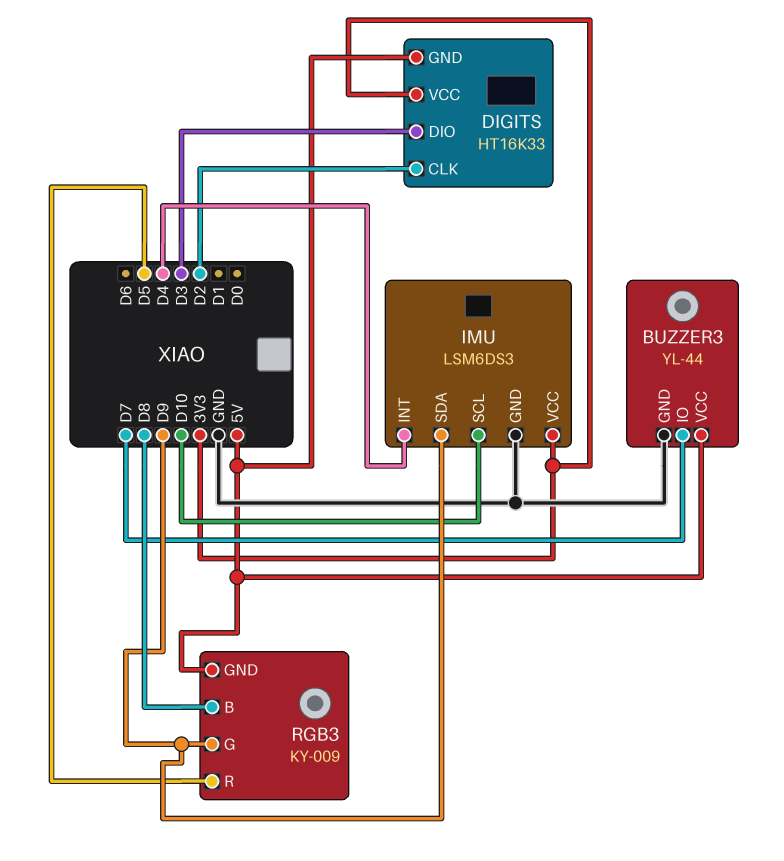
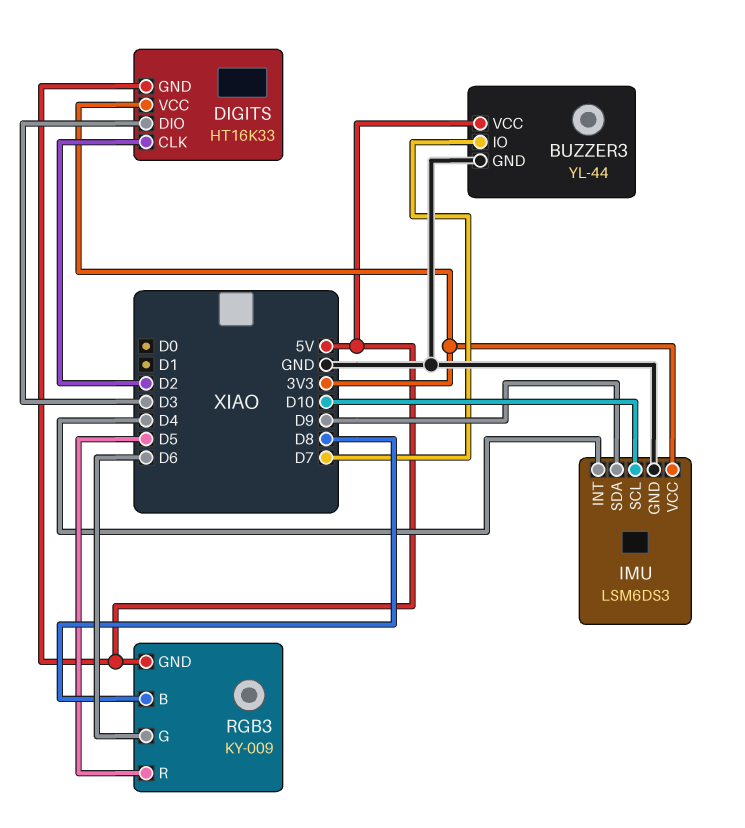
RGB3 pin G: D9 -> D6

